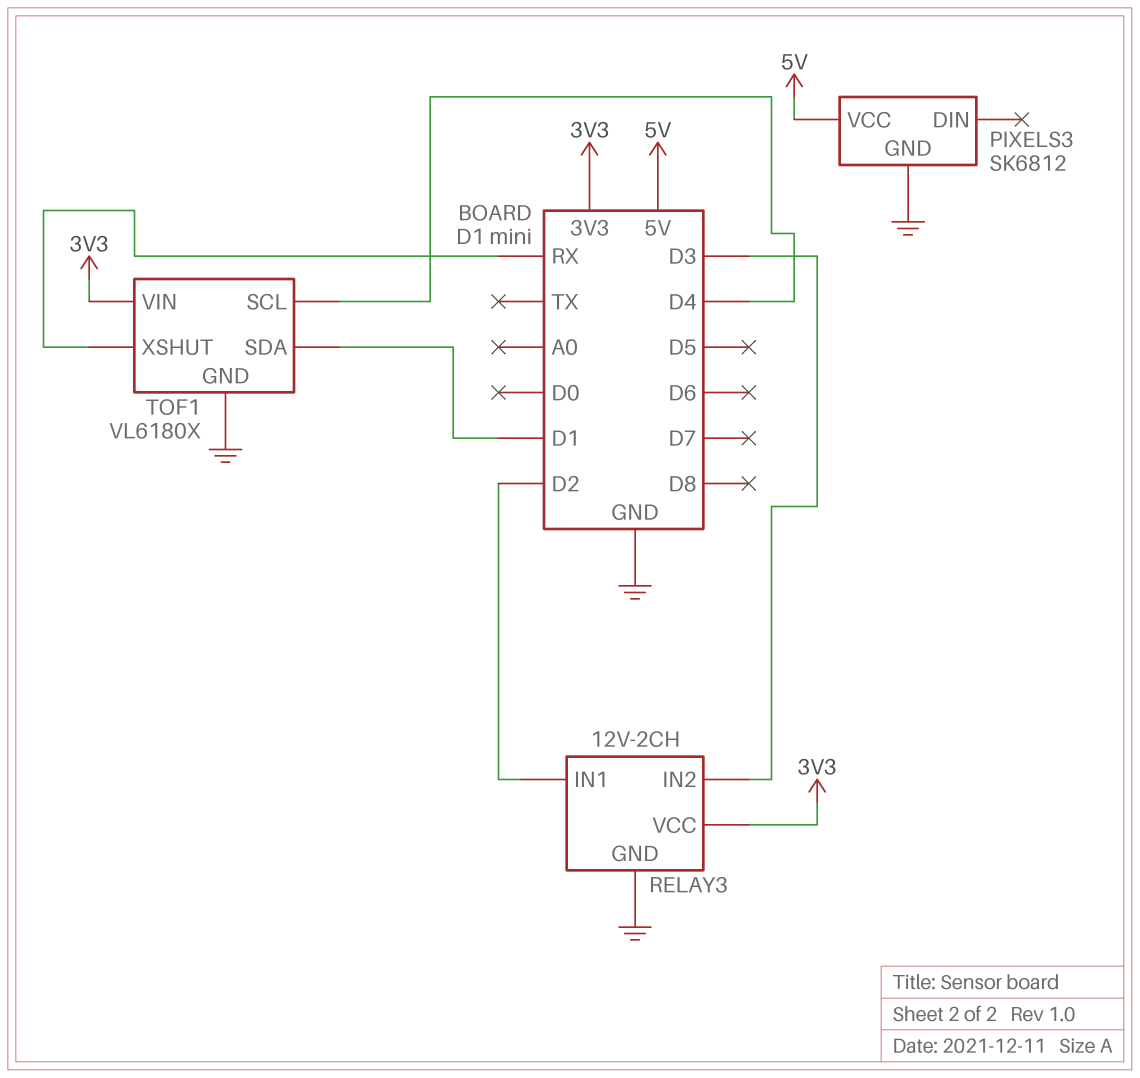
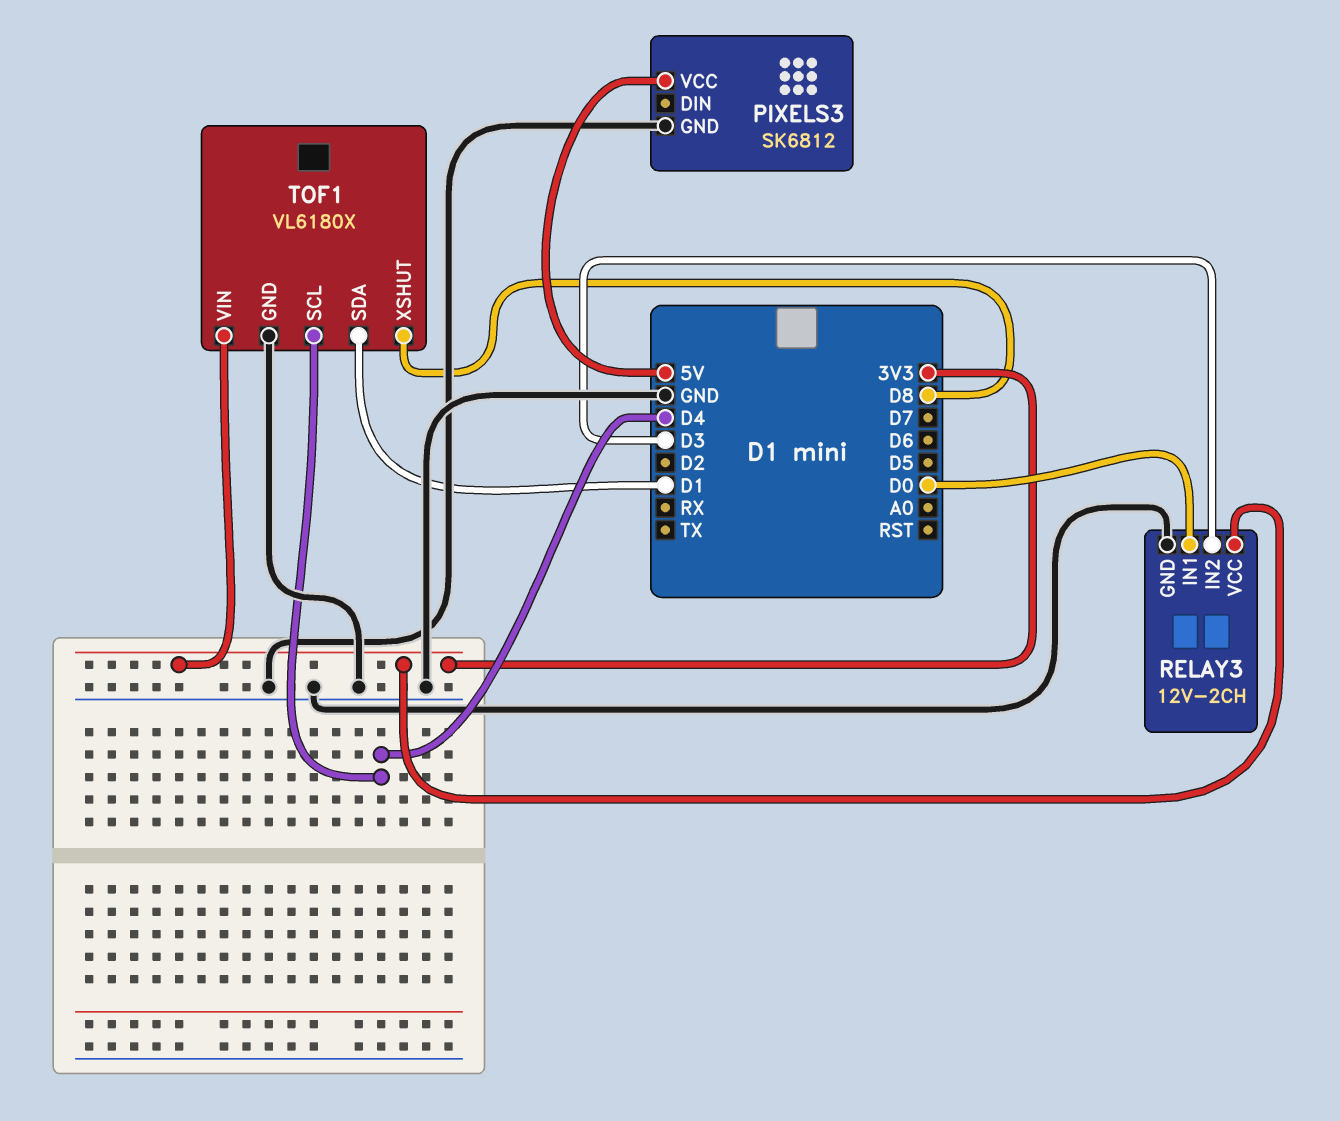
RELAY3 pin IN1: D2 -> D0
TOF1 pin XSHUT: RX -> D8

